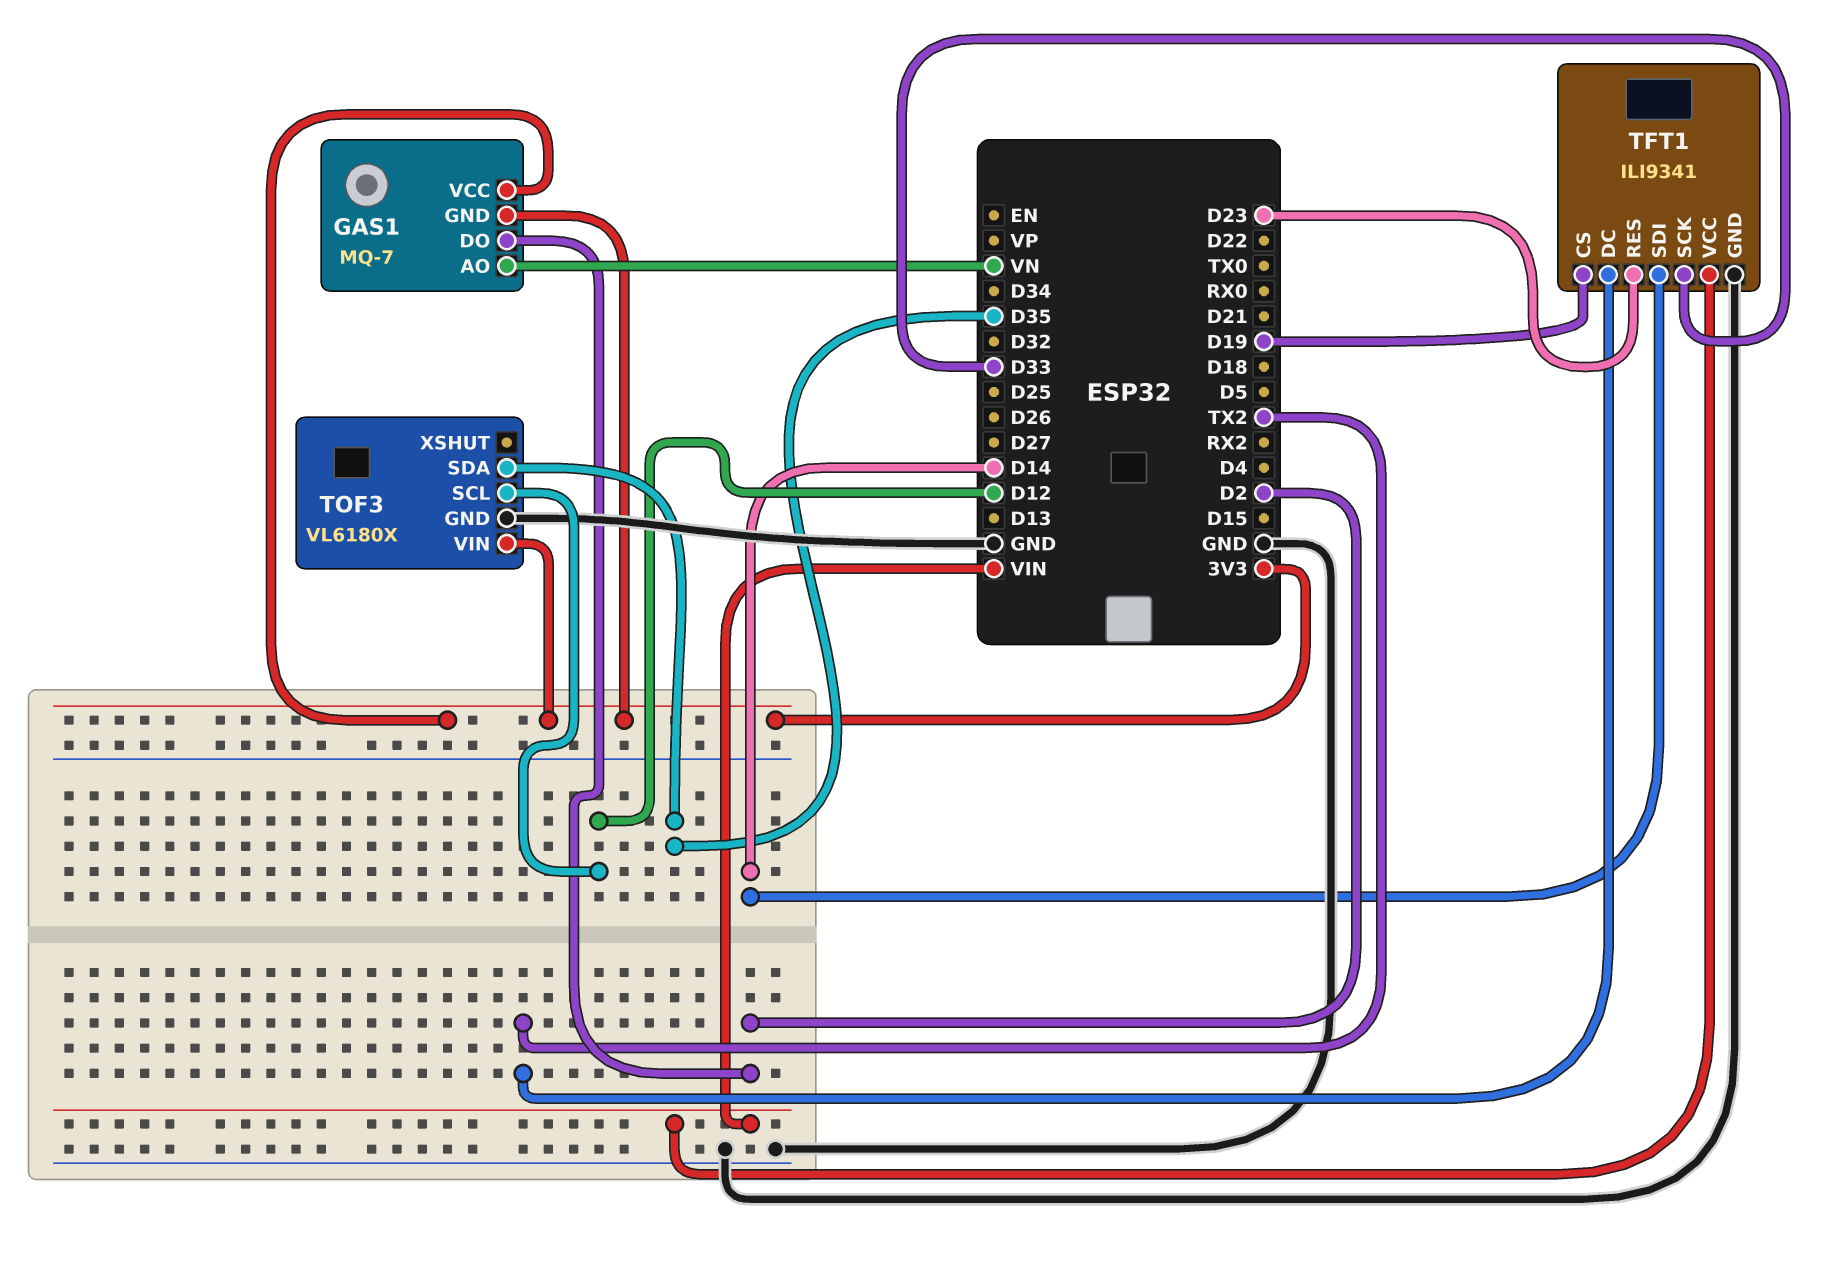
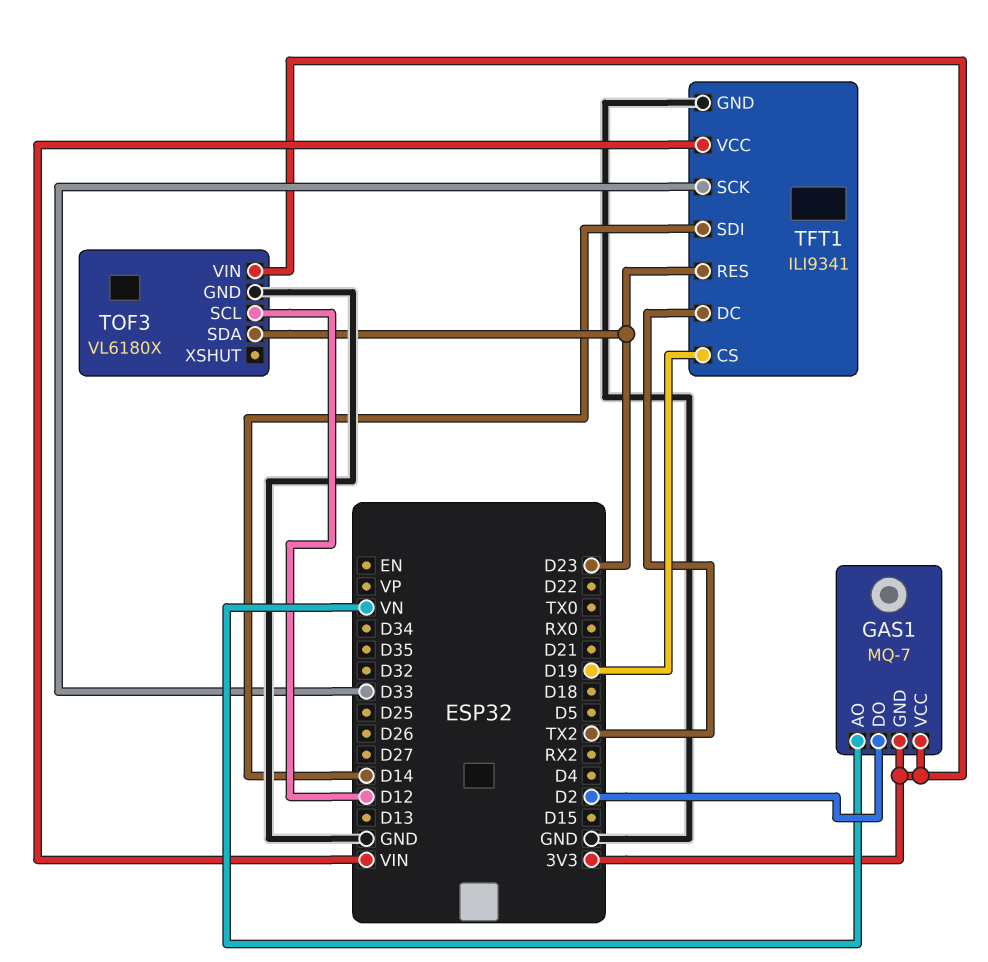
TOF3 pin SDA: D35 -> D23

